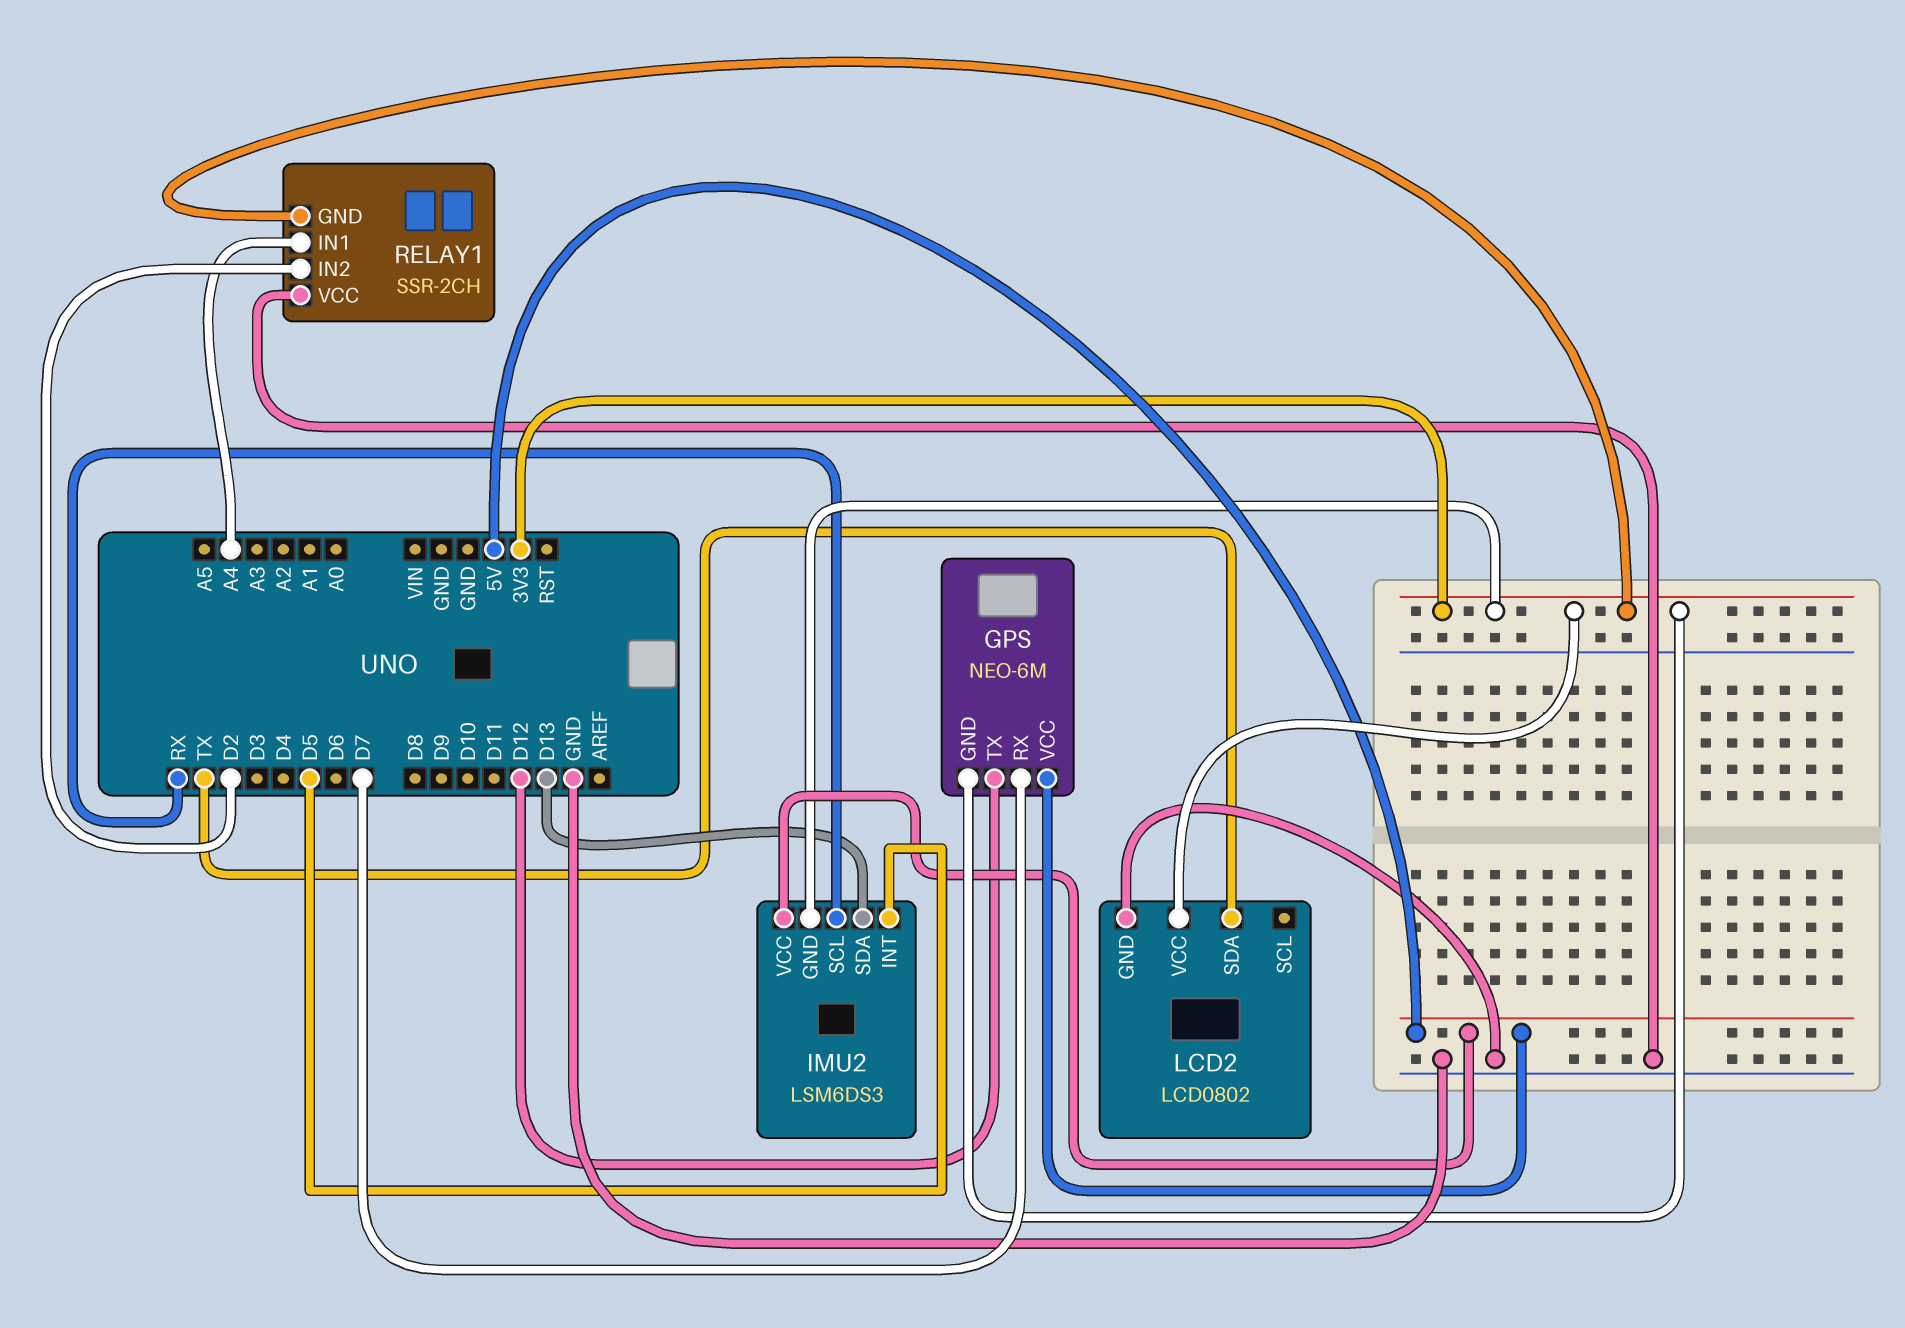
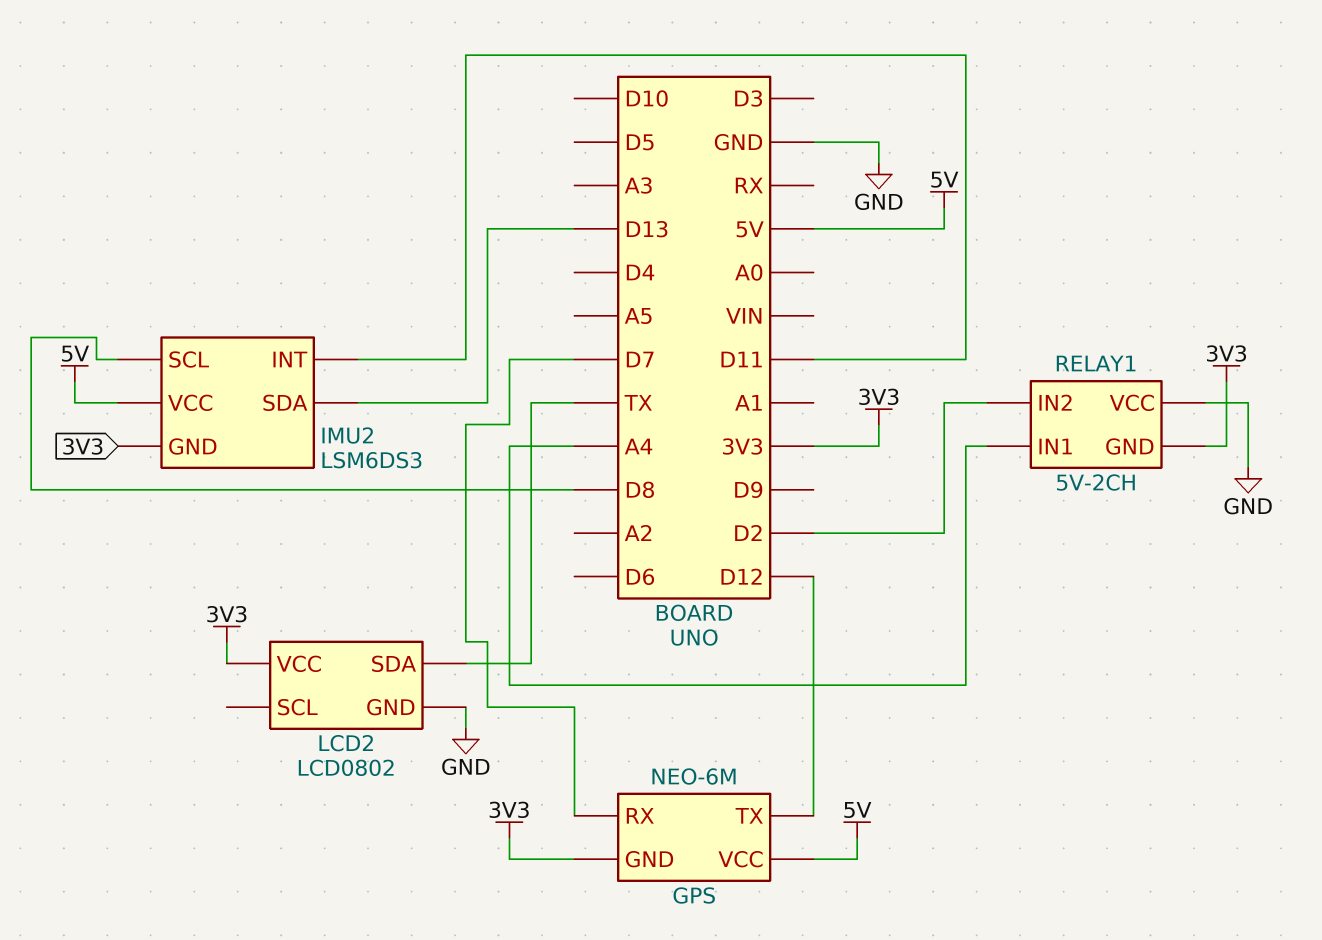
IMU2 pin INT: D5 -> D11
IMU2 pin SCL: RX -> D8
RELAY1: SSR-2CH -> 5V-2CH

